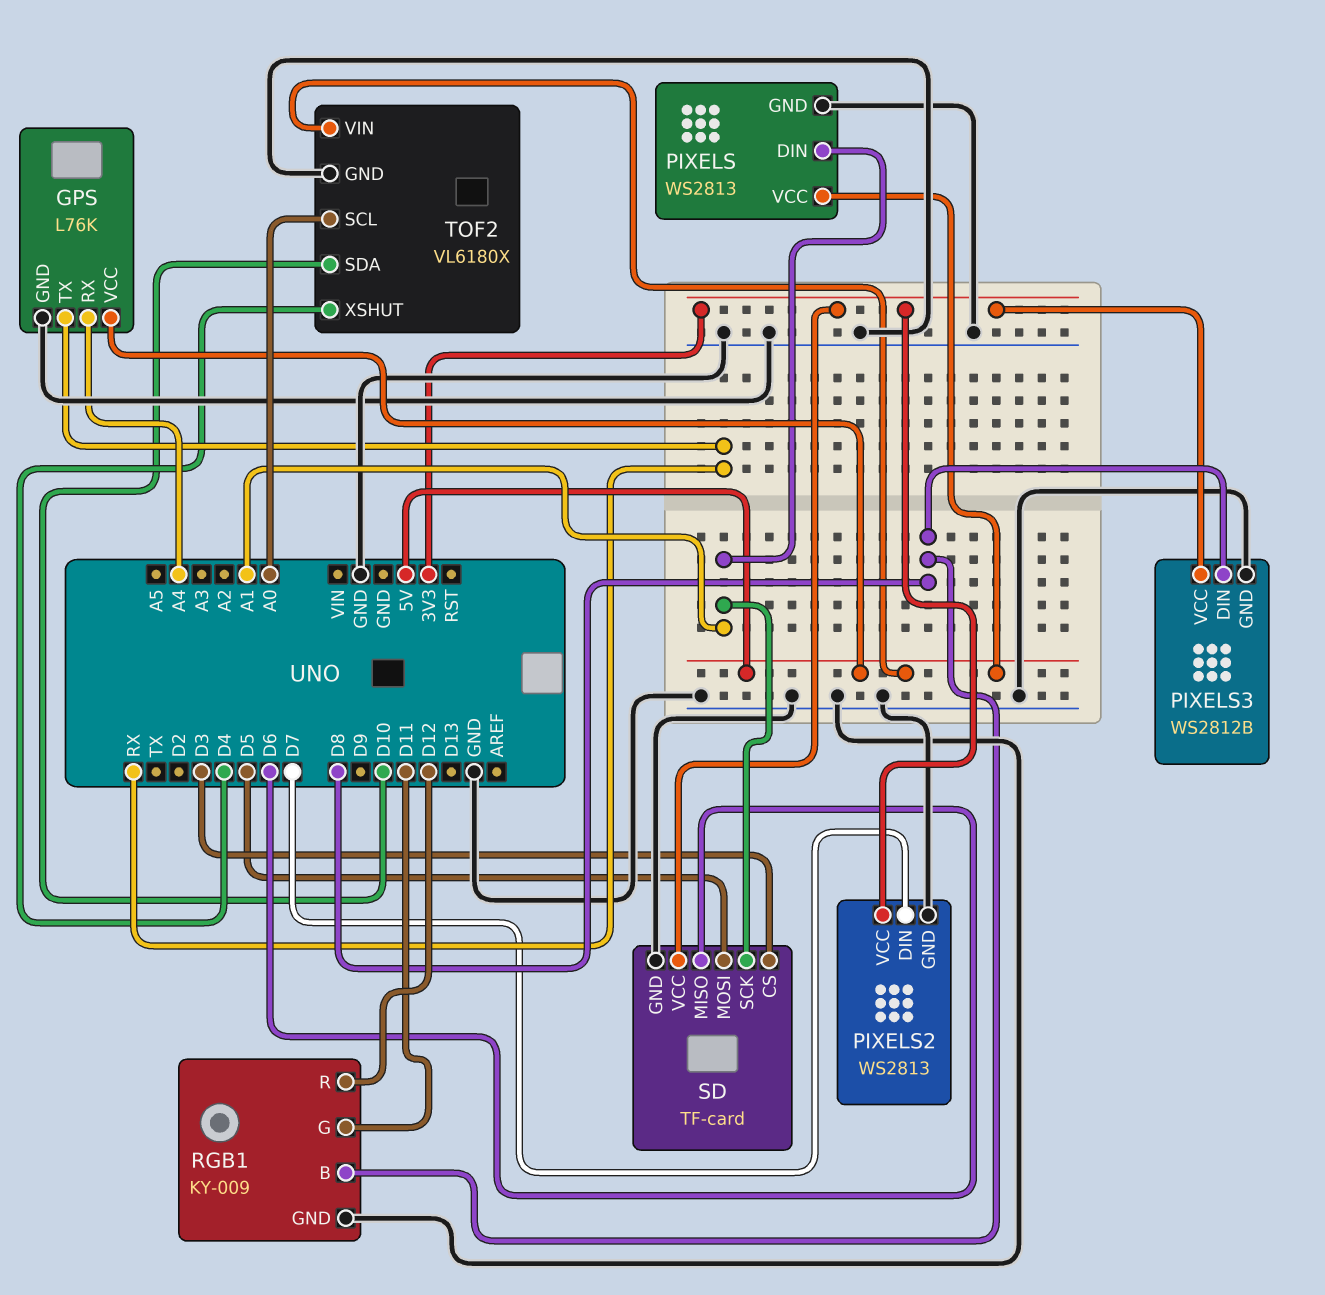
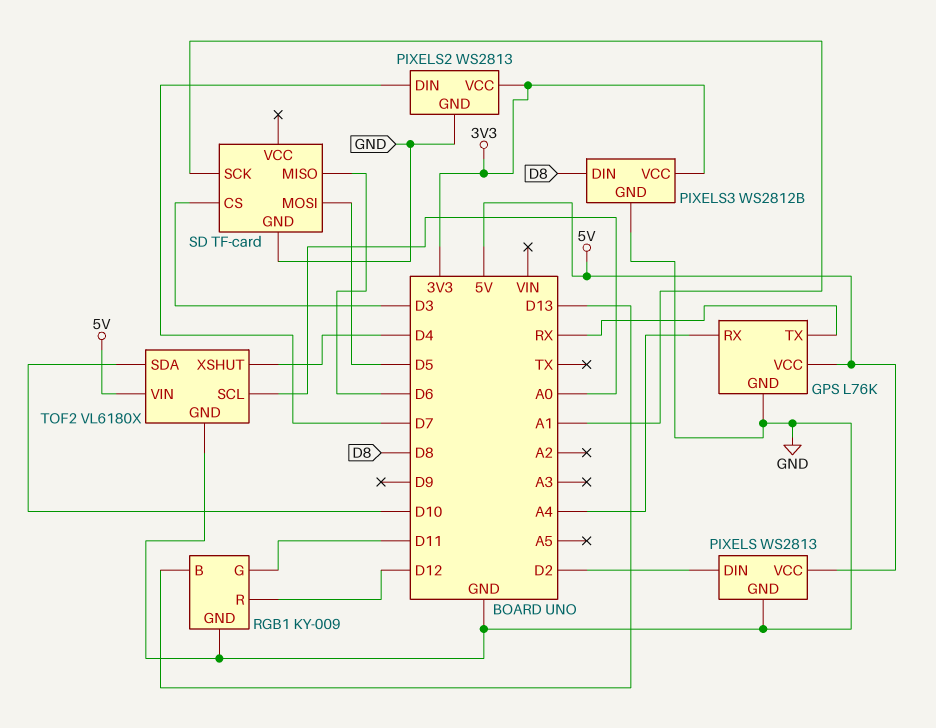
PIXELS pin DIN: A1 -> D2
RGB1 pin B: D8 -> D13
SD pin VCC: 3V3 -> none

